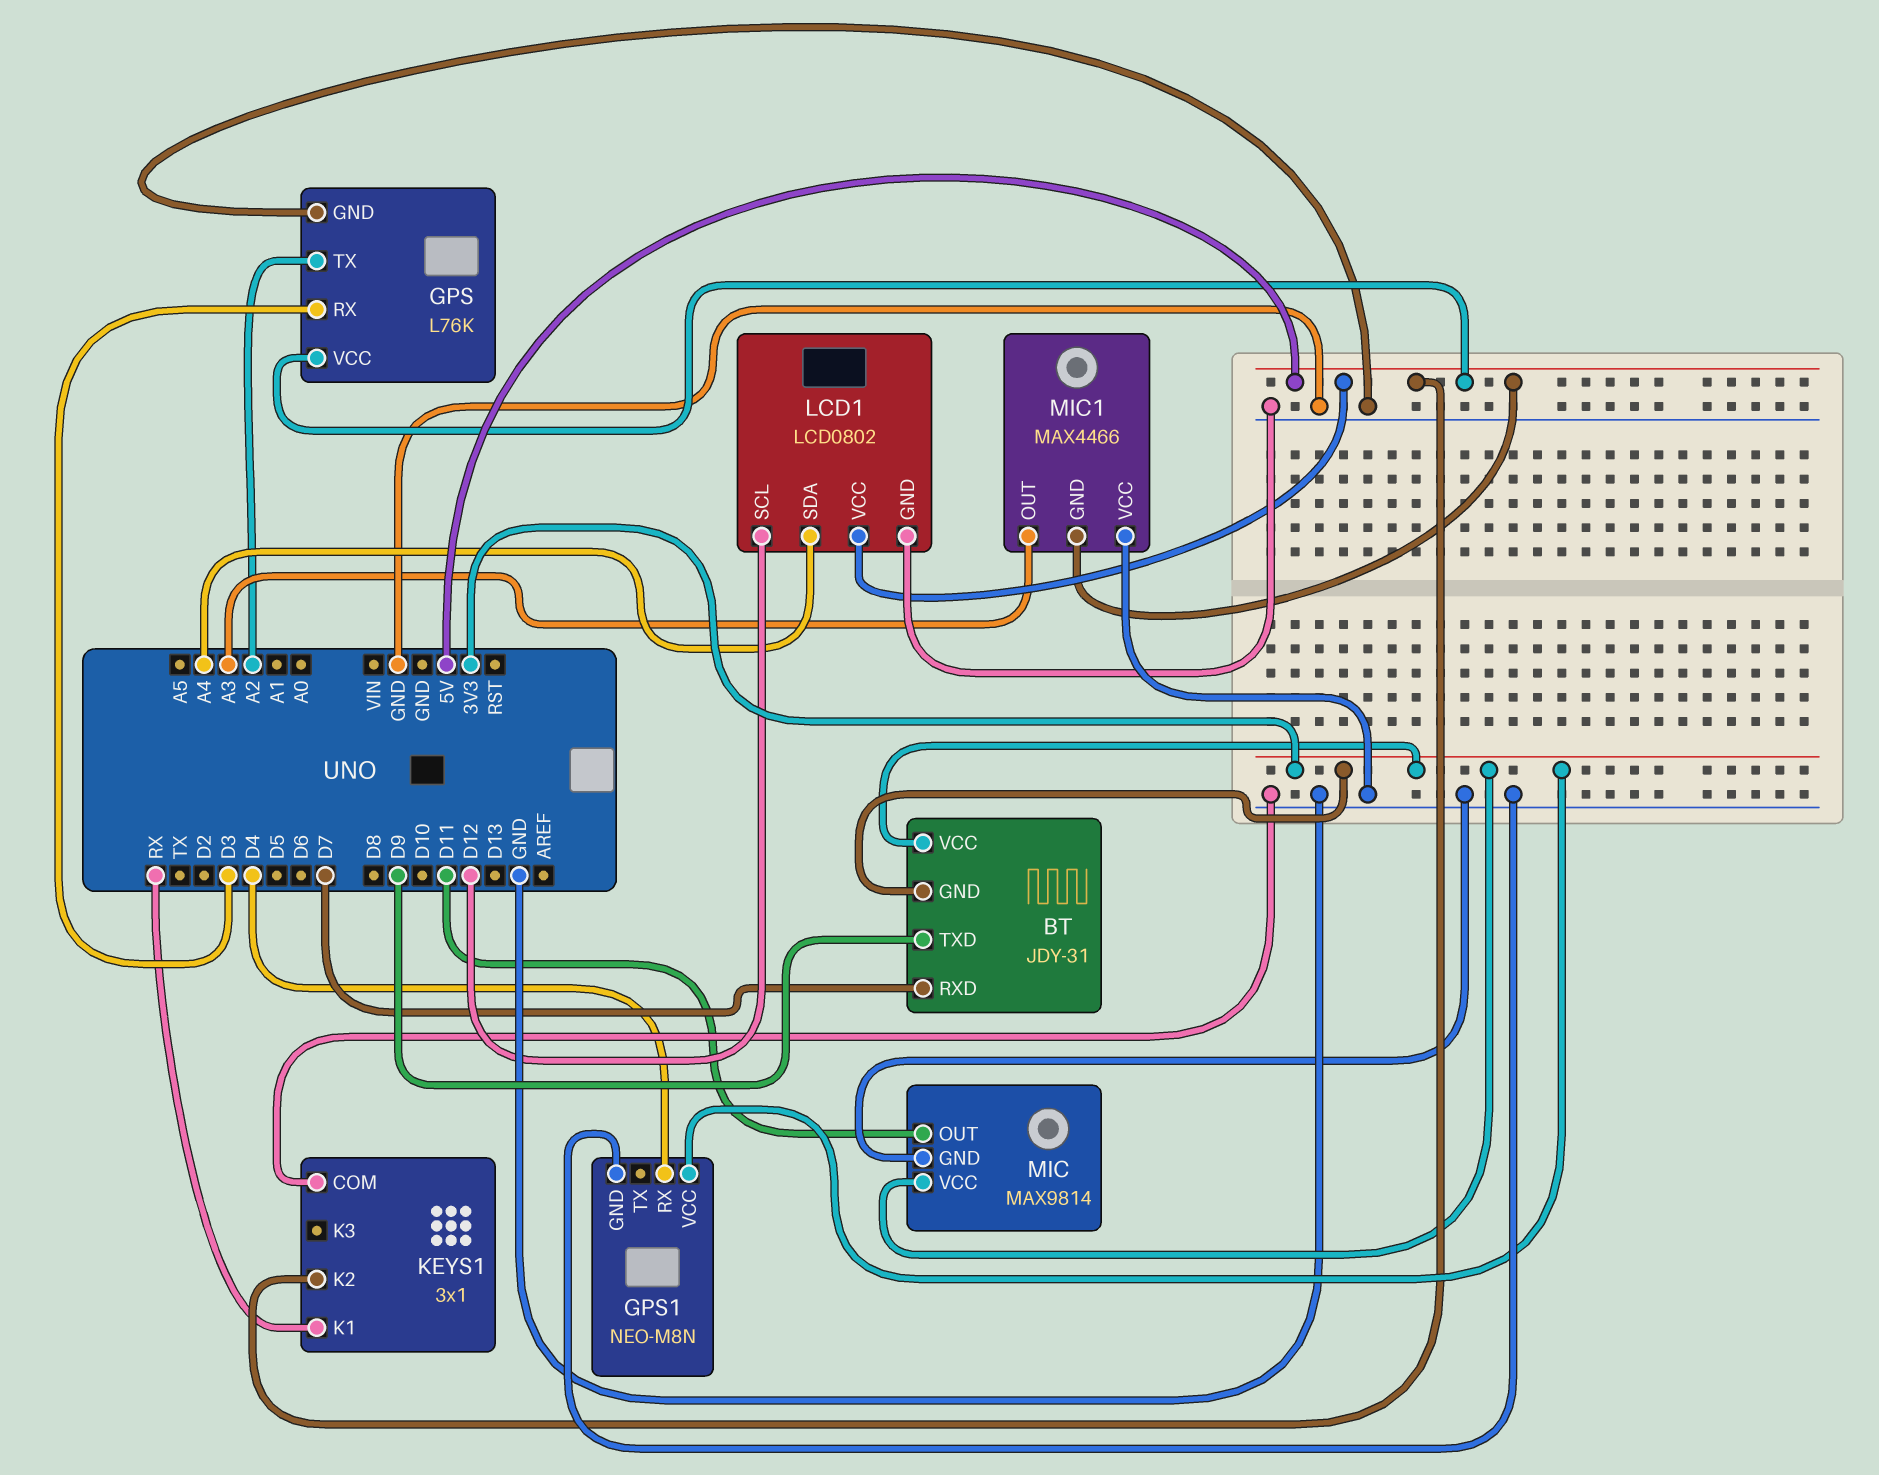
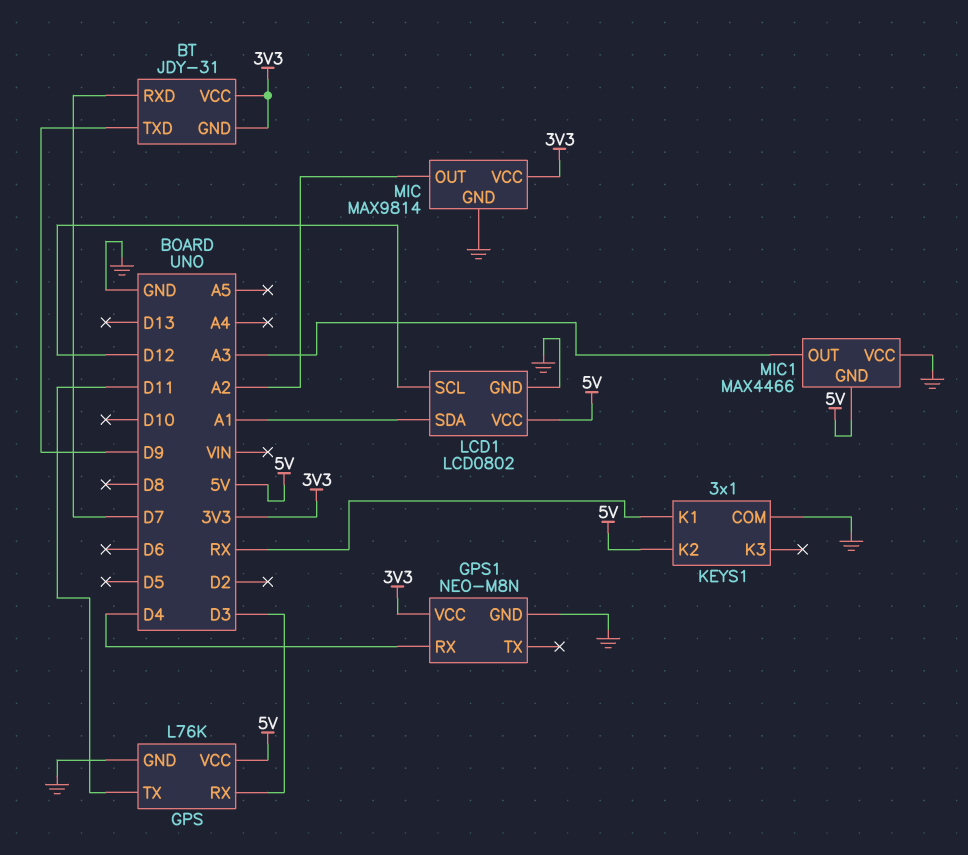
GPS pin TX: A2 -> D11
LCD1 pin SDA: A4 -> A1
MIC pin OUT: D11 -> A2

